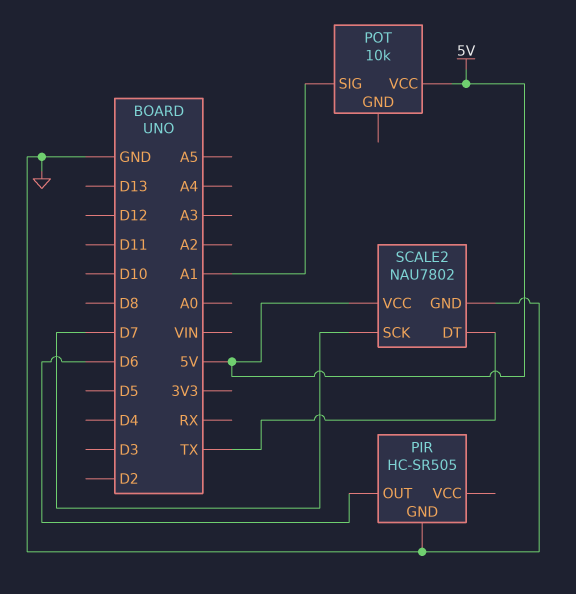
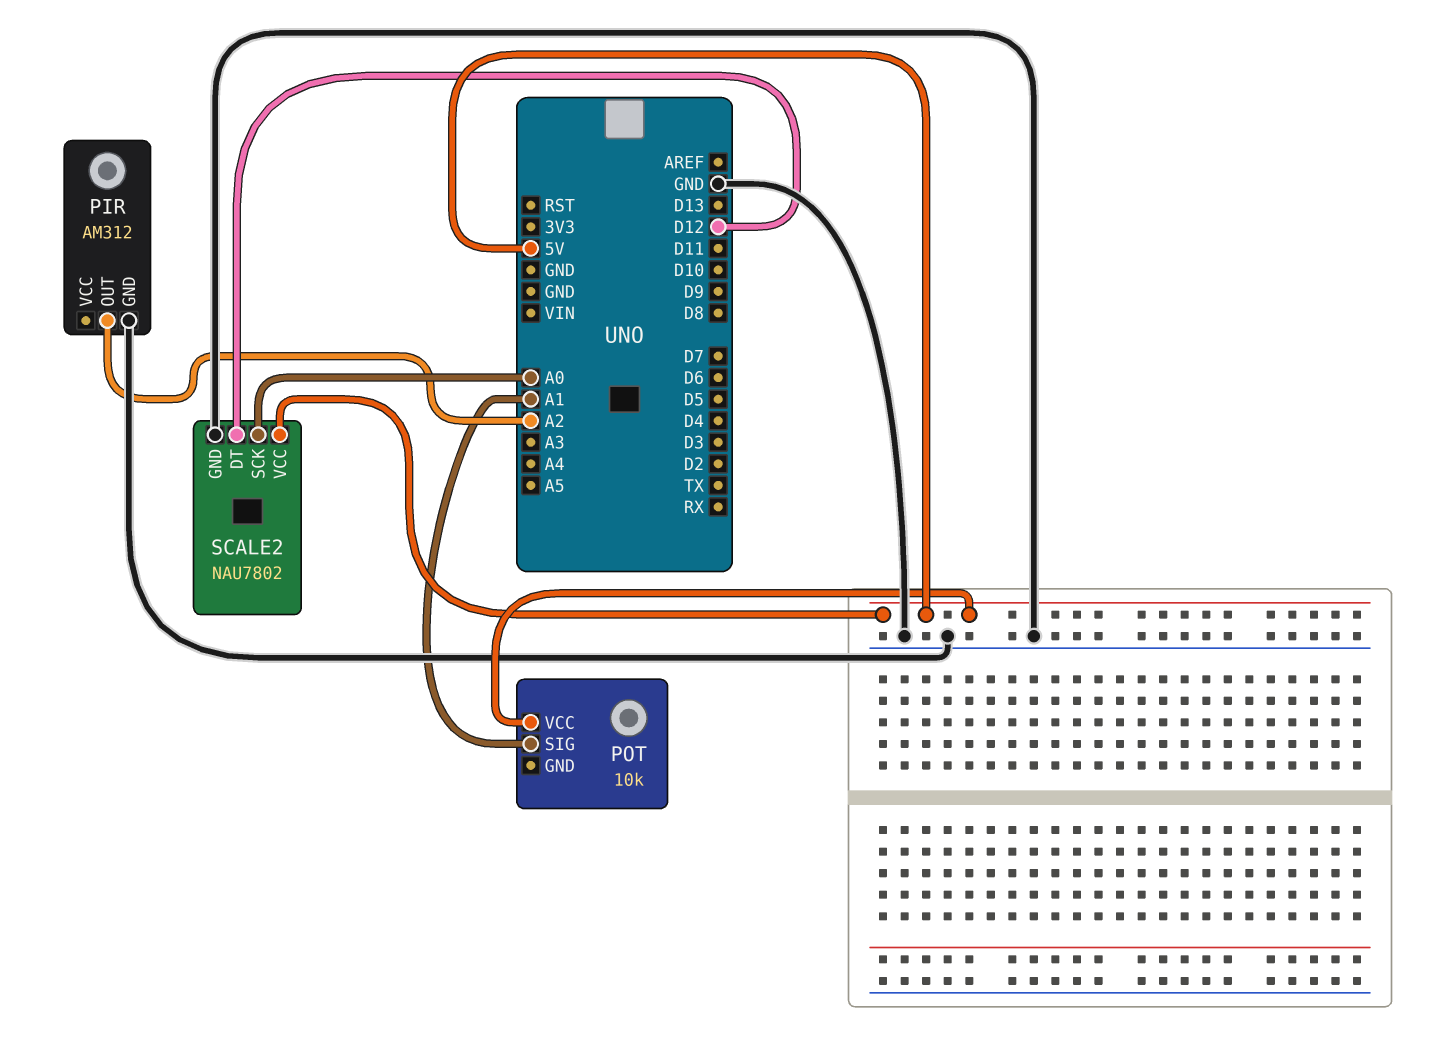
PIR: HC-SR505 -> AM312
PIR pin OUT: D6 -> A2
SCALE2 pin DT: TX -> D12
SCALE2 pin SCK: D7 -> A0

